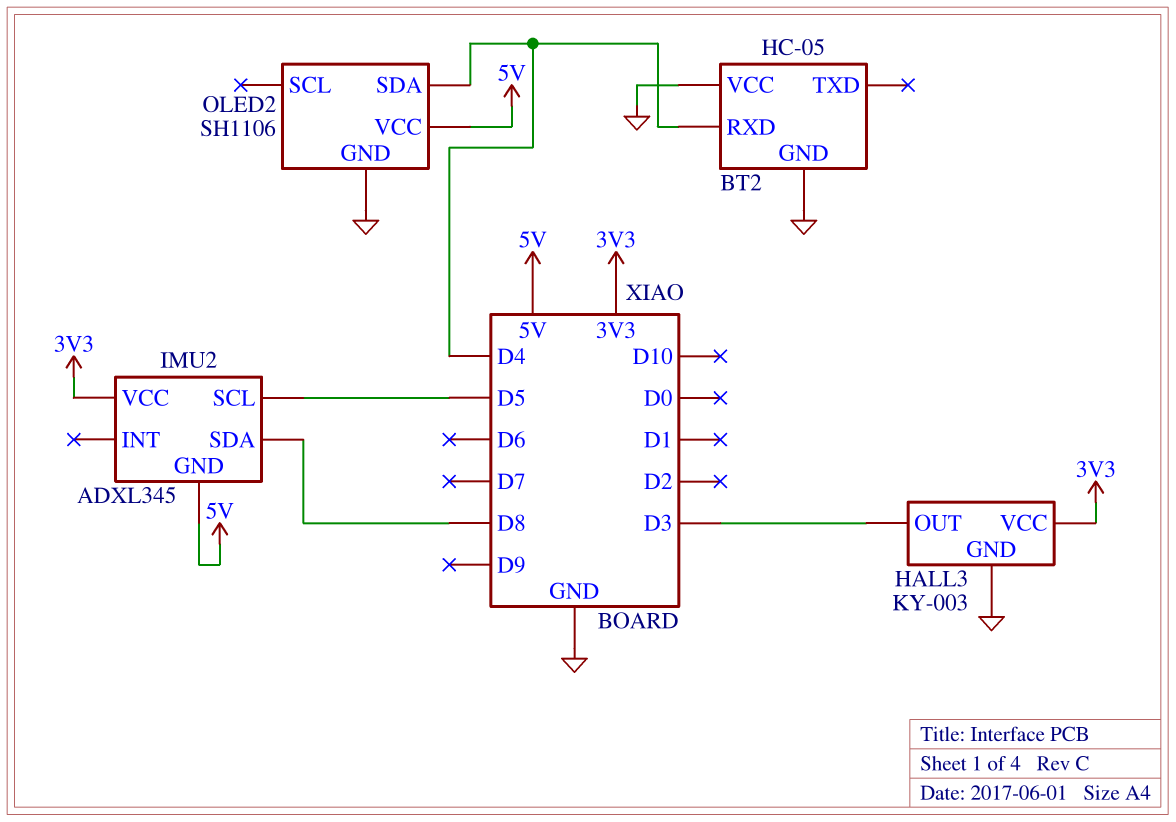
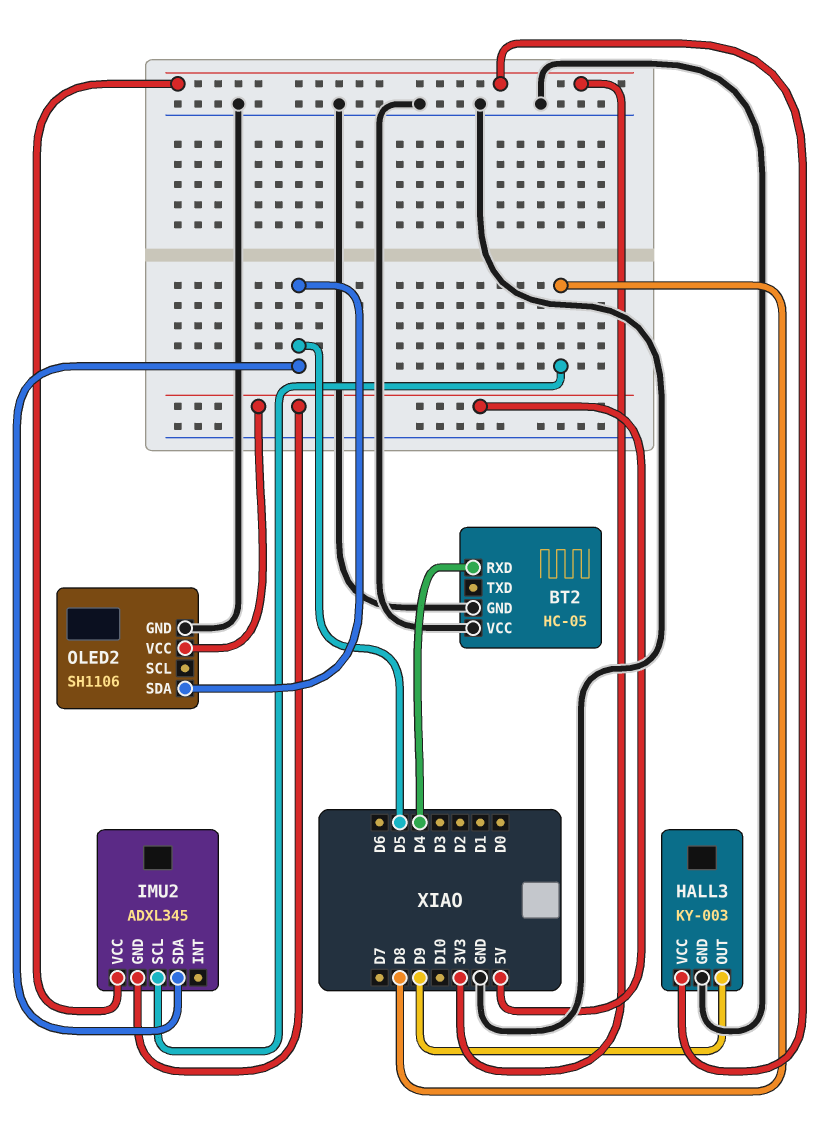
HALL3 pin OUT: D3 -> D9
IMU2 pin SCL: D5 -> D8
IMU2 pin SDA: D8 -> D5
OLED2 pin SDA: D4 -> D5

